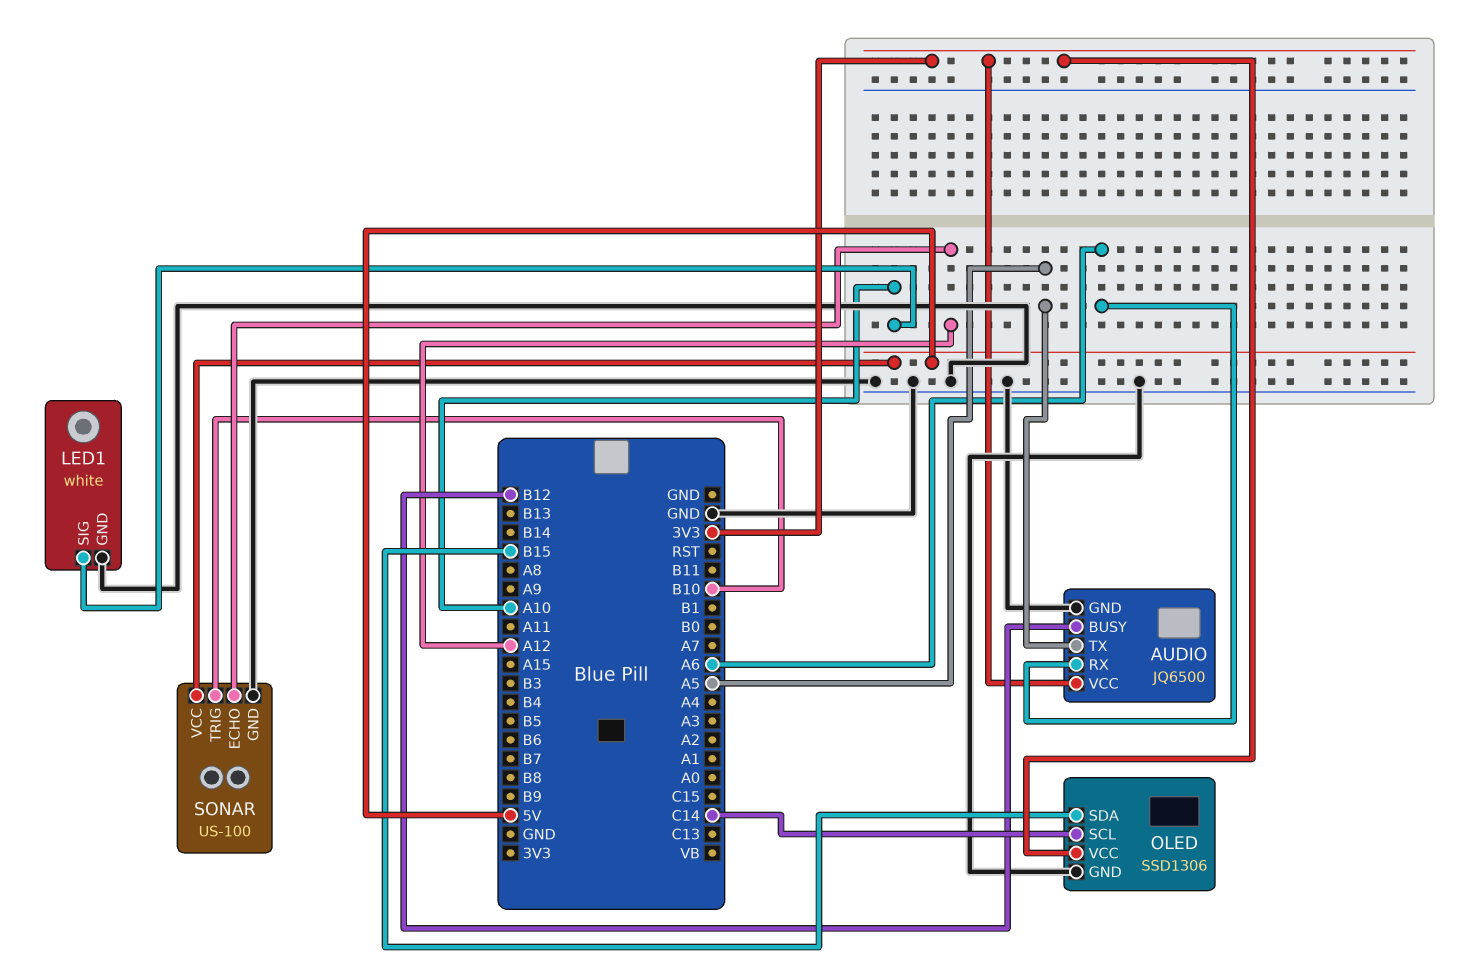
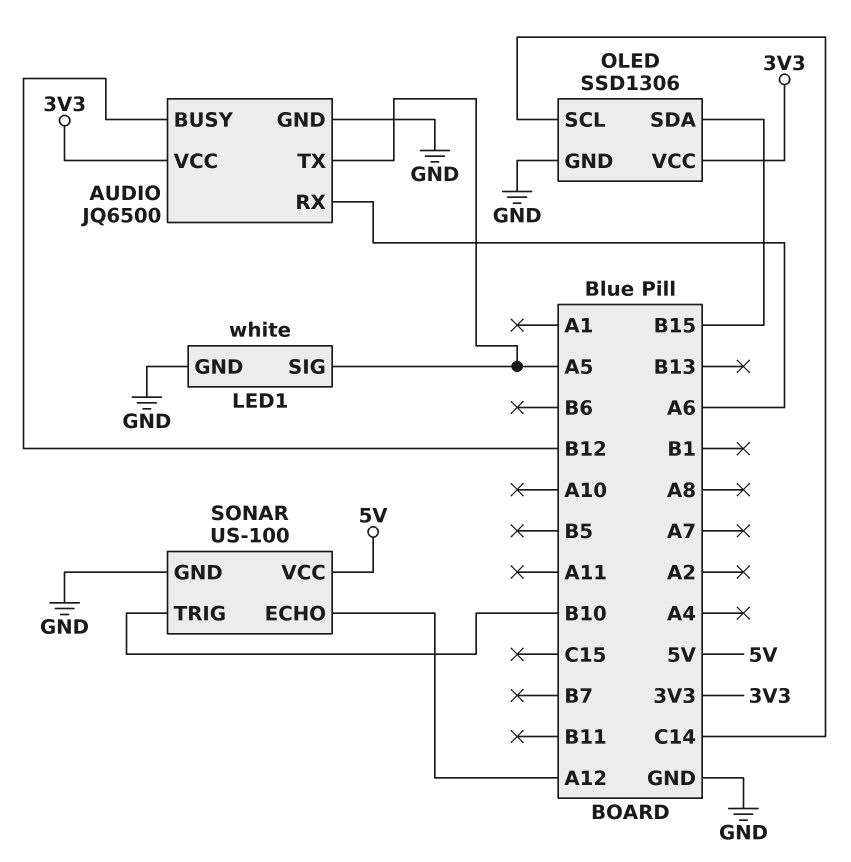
LED1 pin SIG: A10 -> A5

